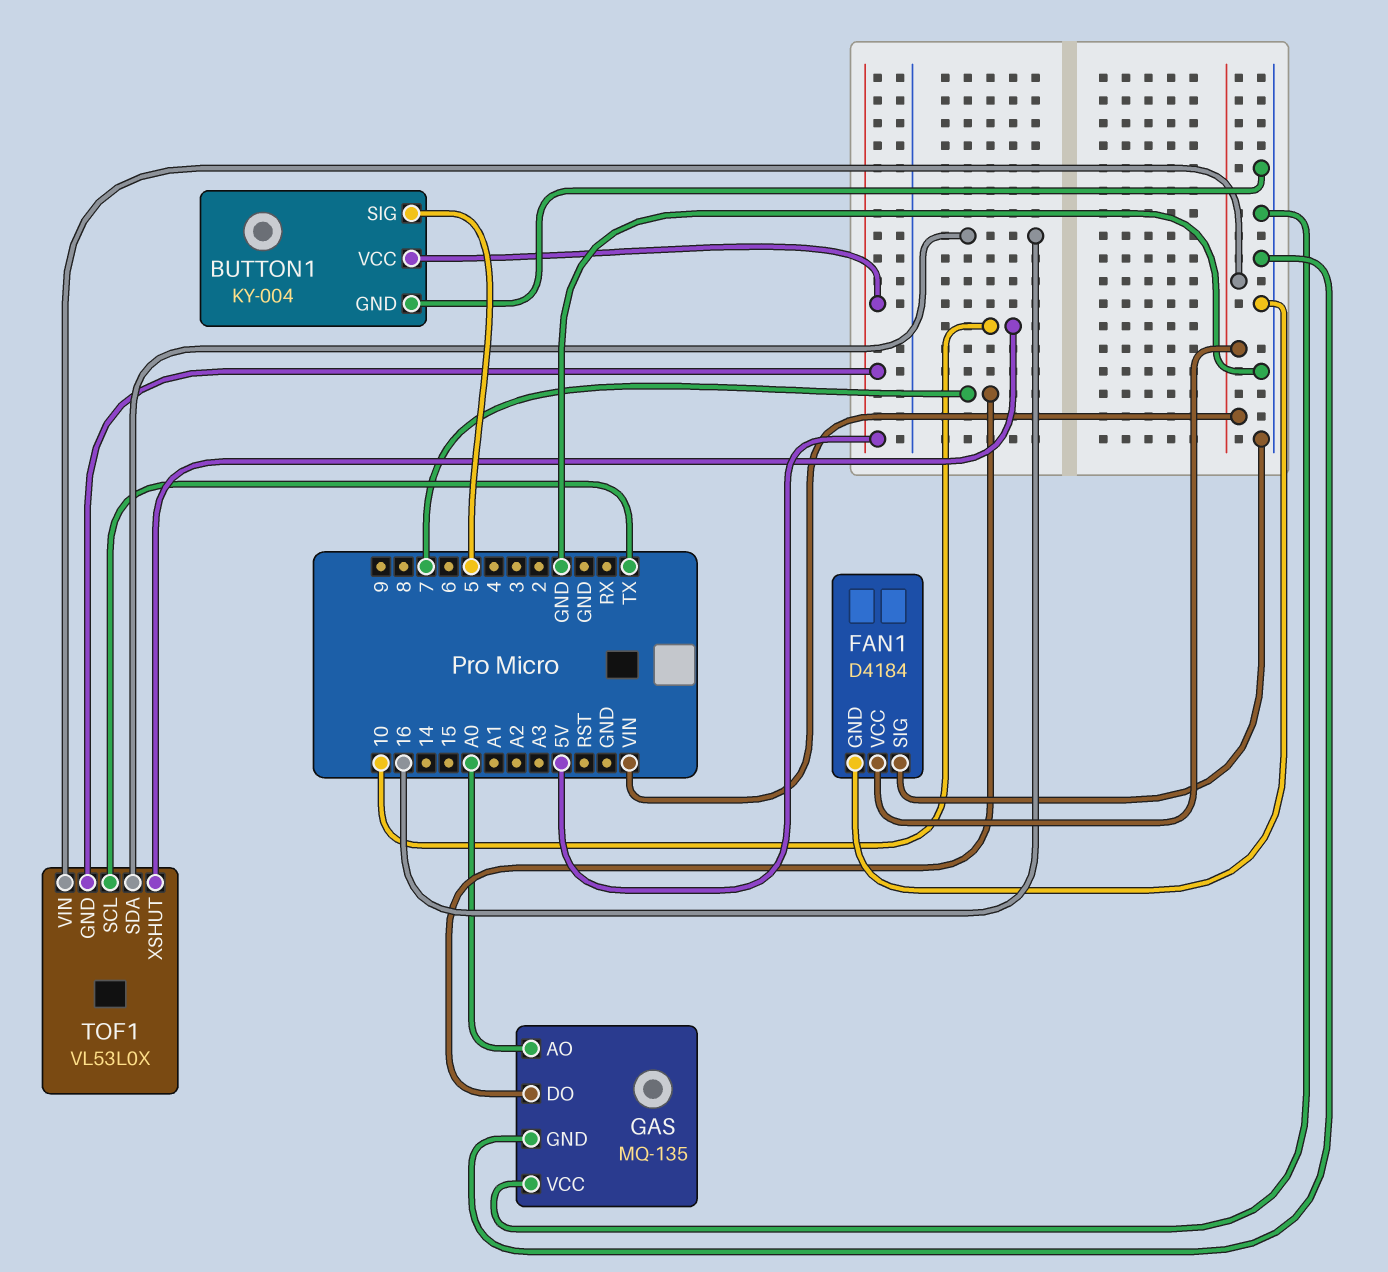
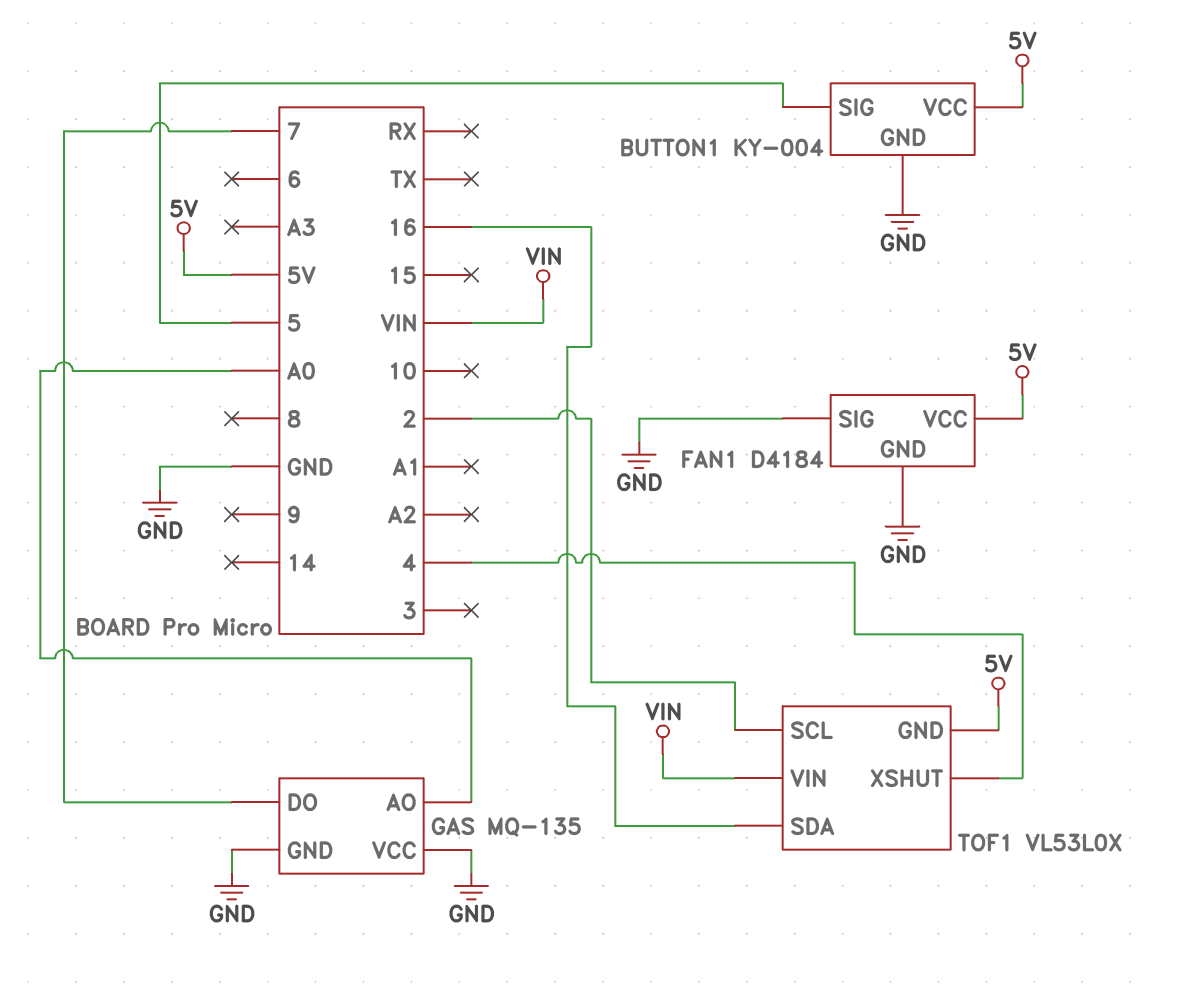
FAN1 pin VCC: VIN -> 5V
TOF1 pin SCL: TX -> 2
TOF1 pin XSHUT: 10 -> 4

